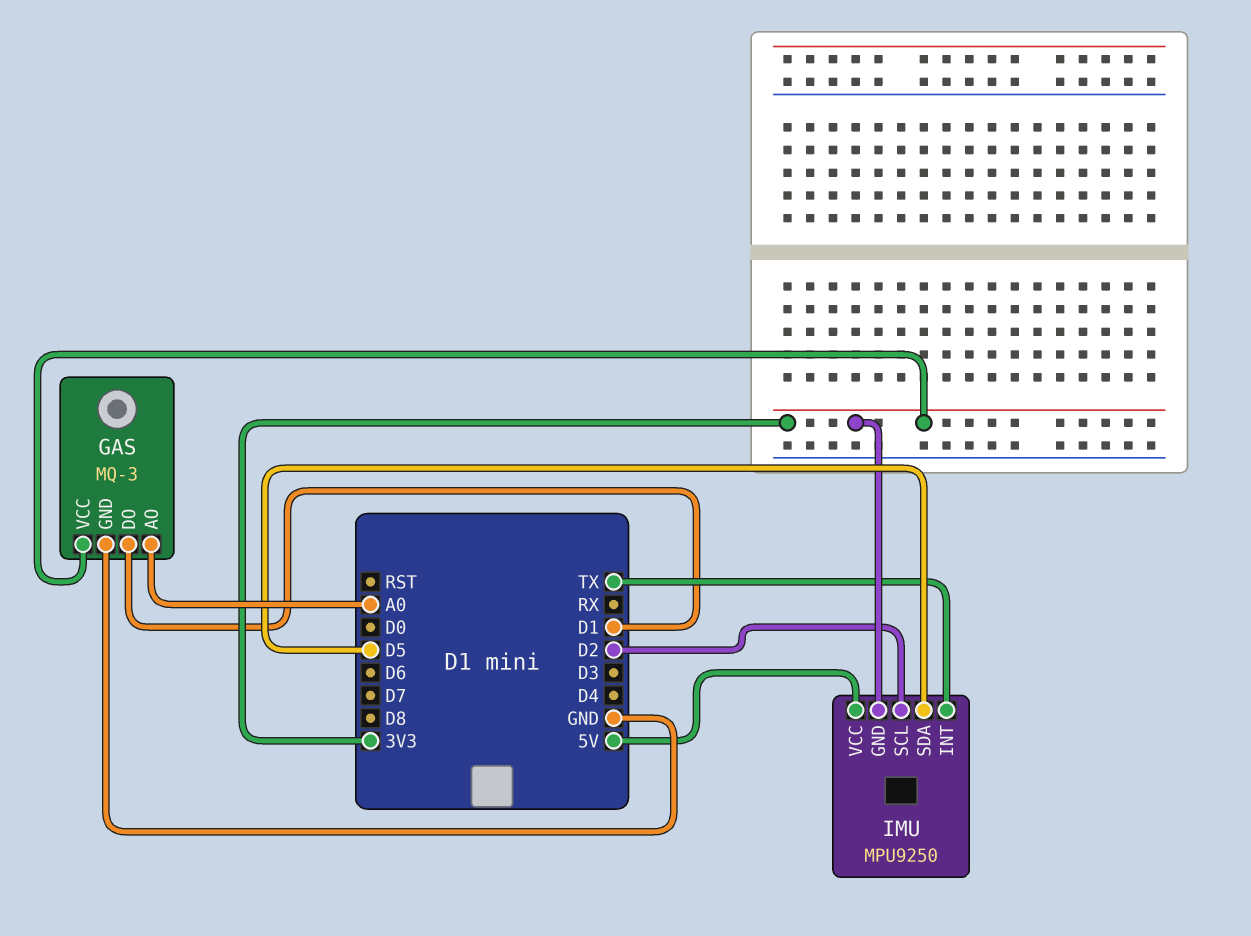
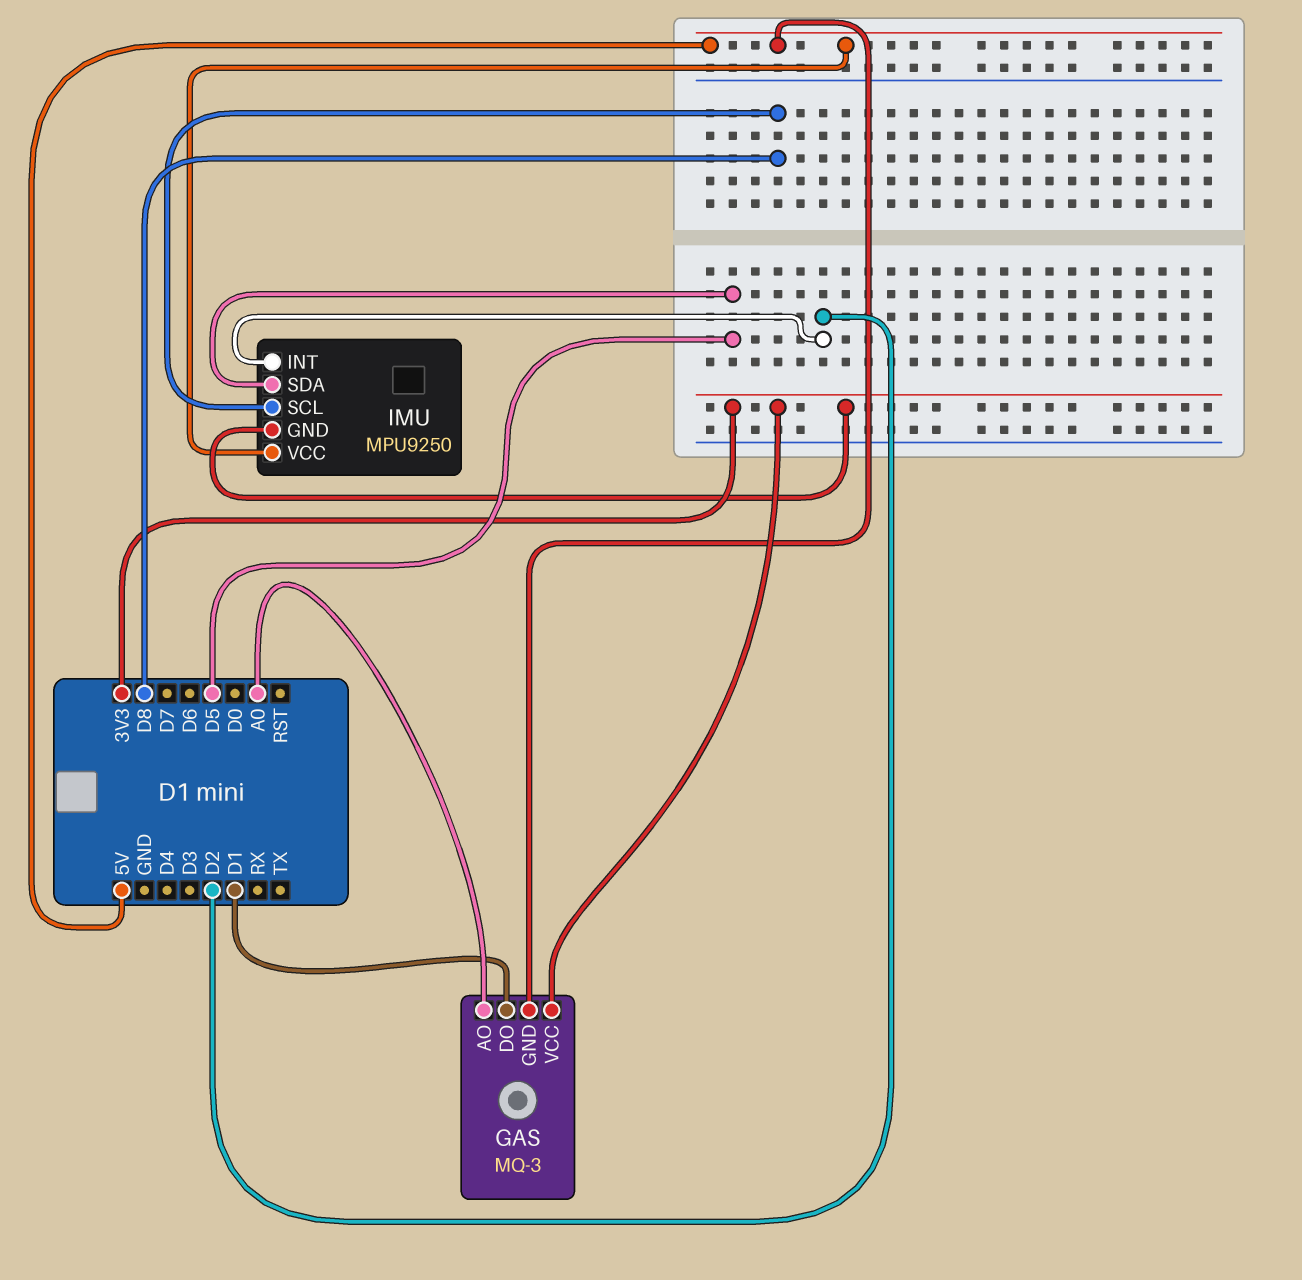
GAS pin GND: GND -> 5V
IMU pin INT: TX -> D2
IMU pin SCL: D2 -> D8

